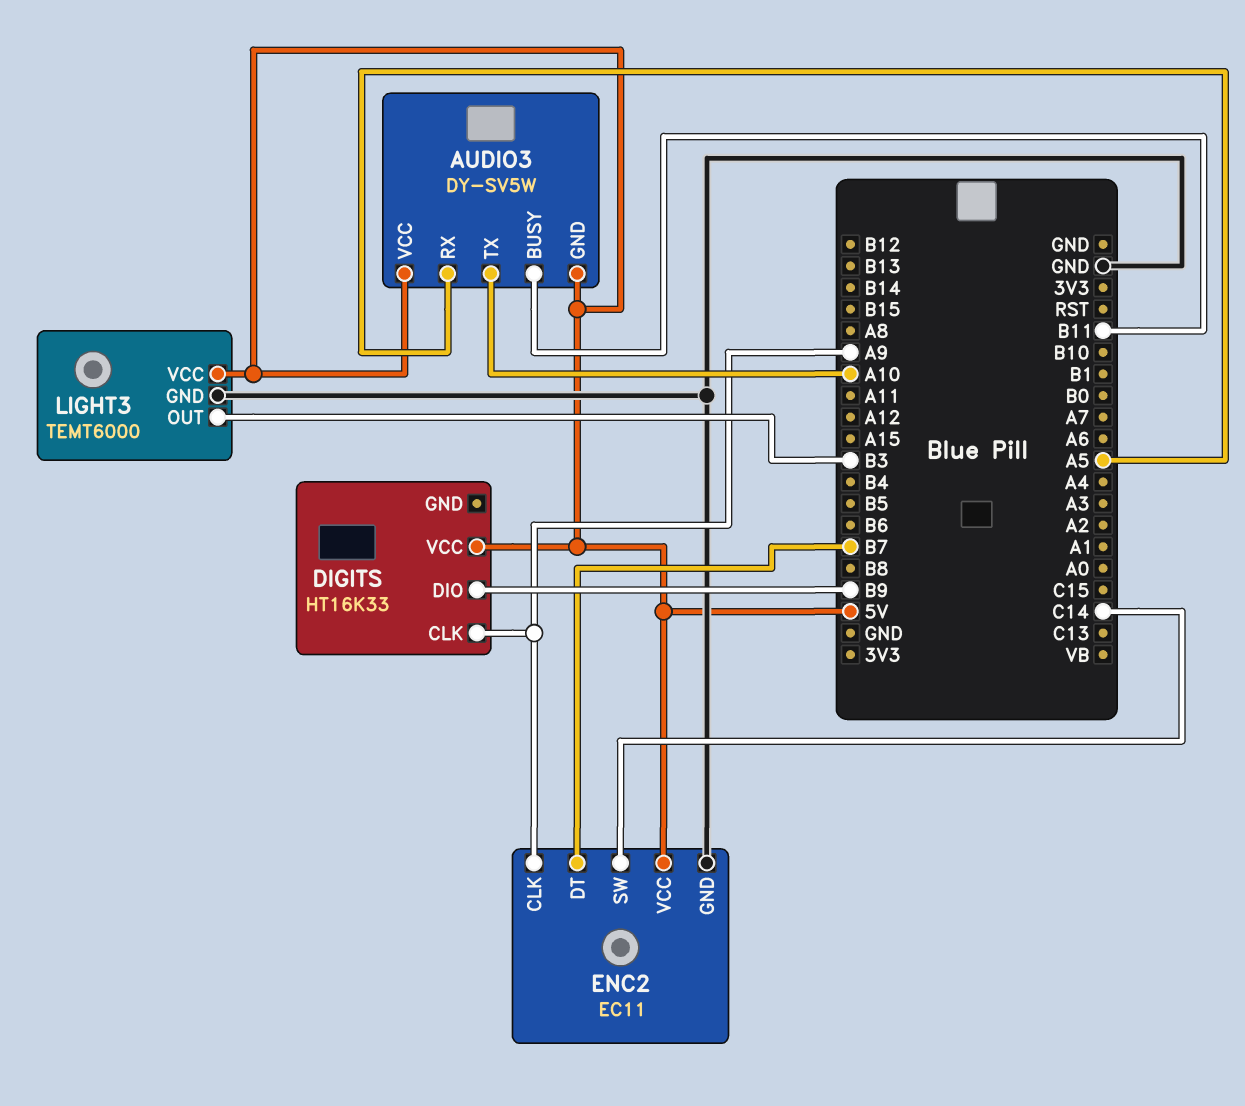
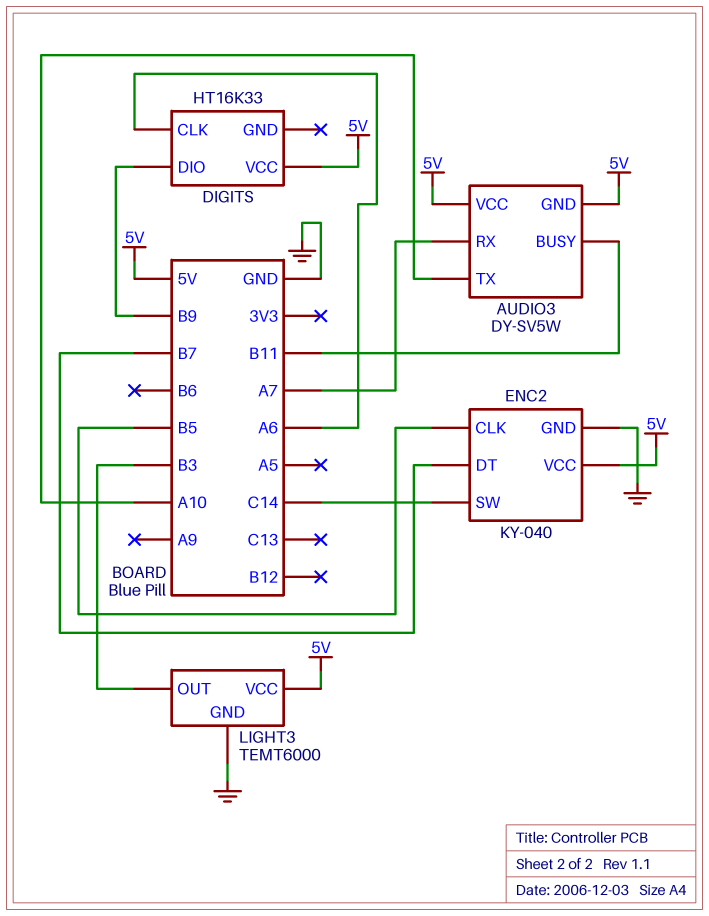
AUDIO3 pin RX: A5 -> A7
DIGITS pin CLK: A9 -> A6
ENC2: EC11 -> KY-040
ENC2 pin CLK: A9 -> B5

